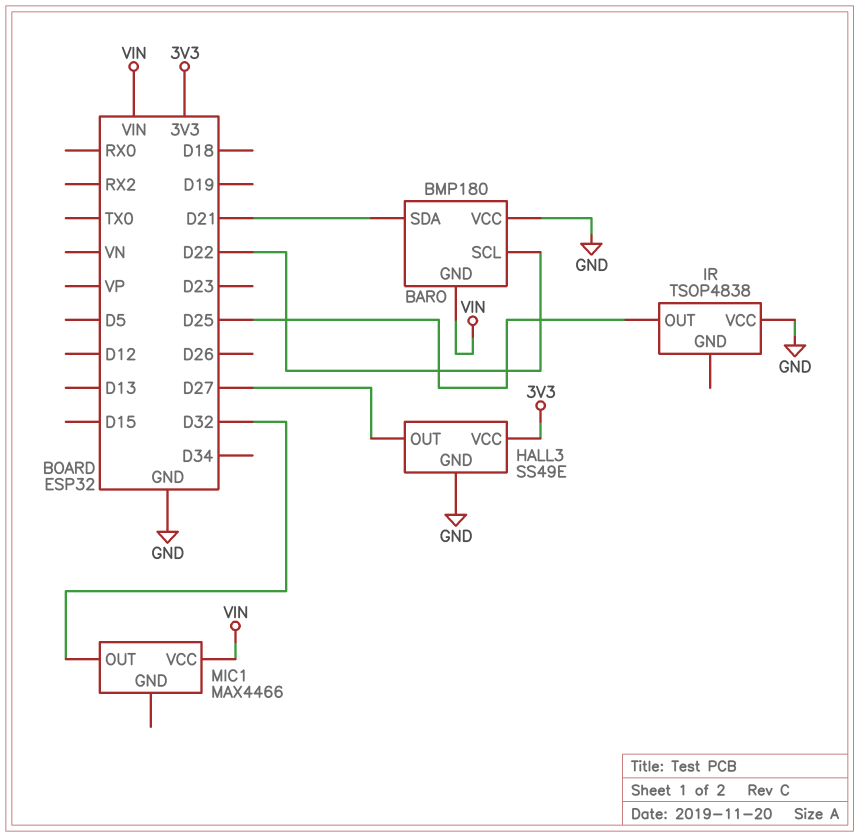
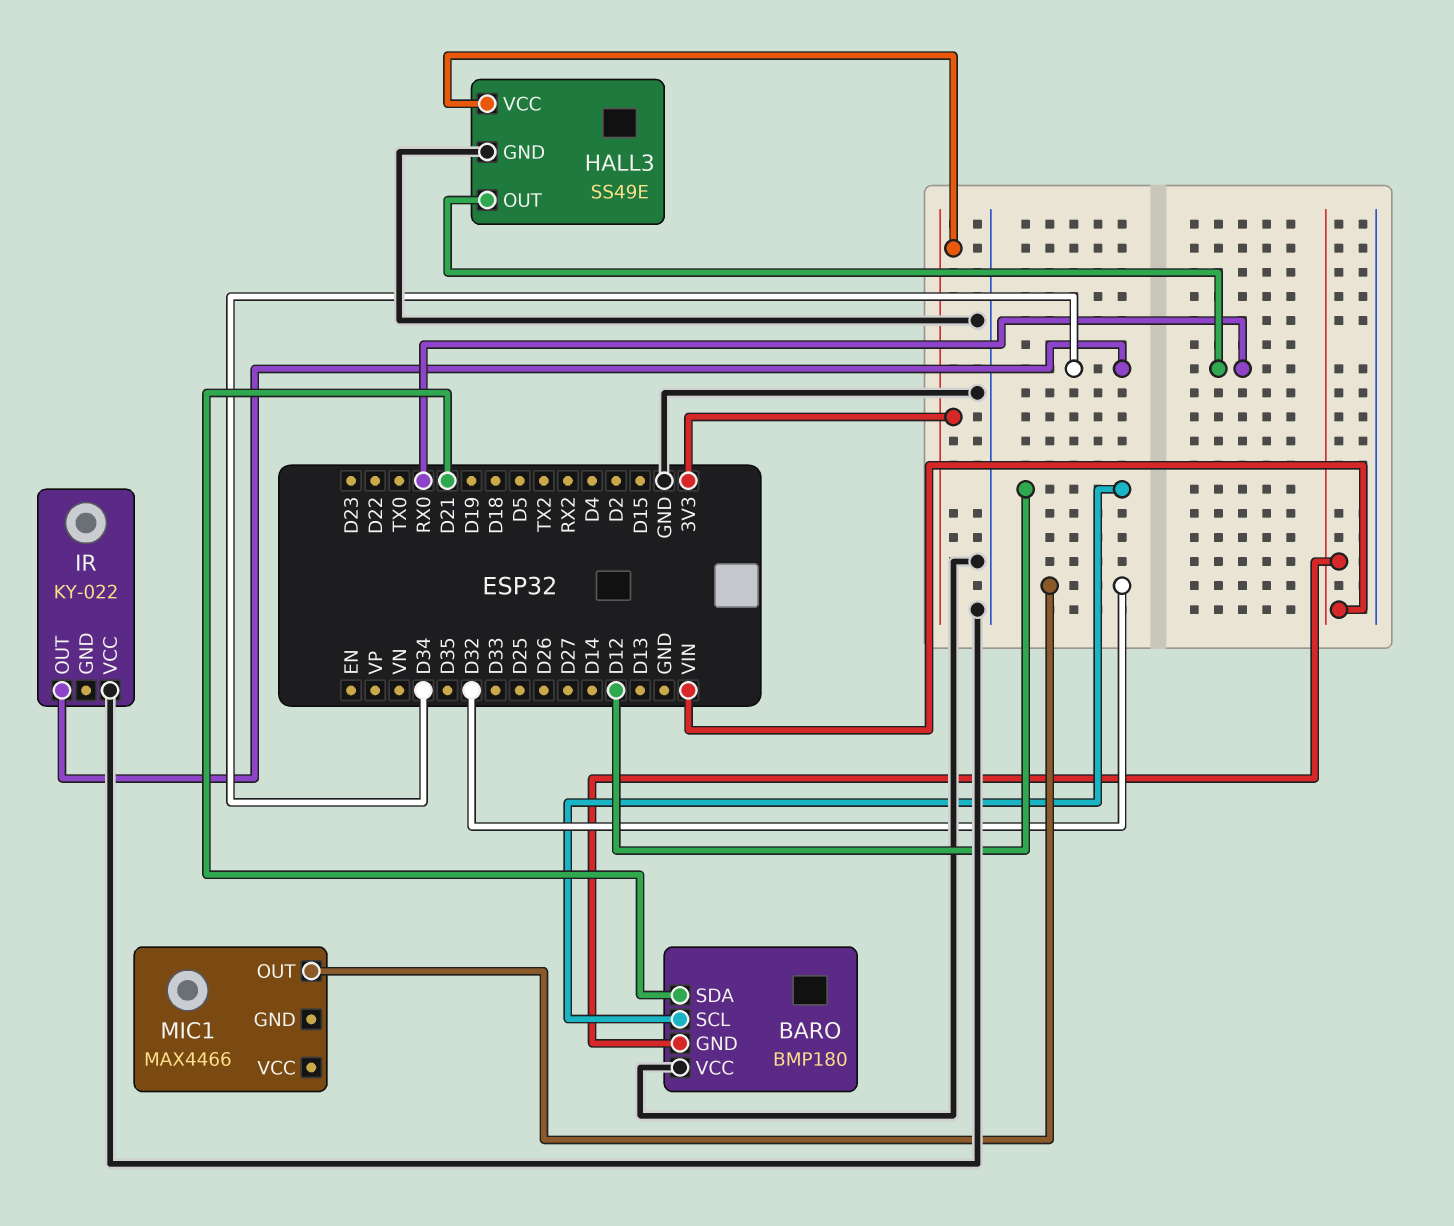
BARO pin SCL: D22 -> D12
HALL3 pin OUT: D27 -> RX0
IR: TSOP4838 -> KY-022
IR pin OUT: D25 -> D34
MIC1 pin VCC: VIN -> none

